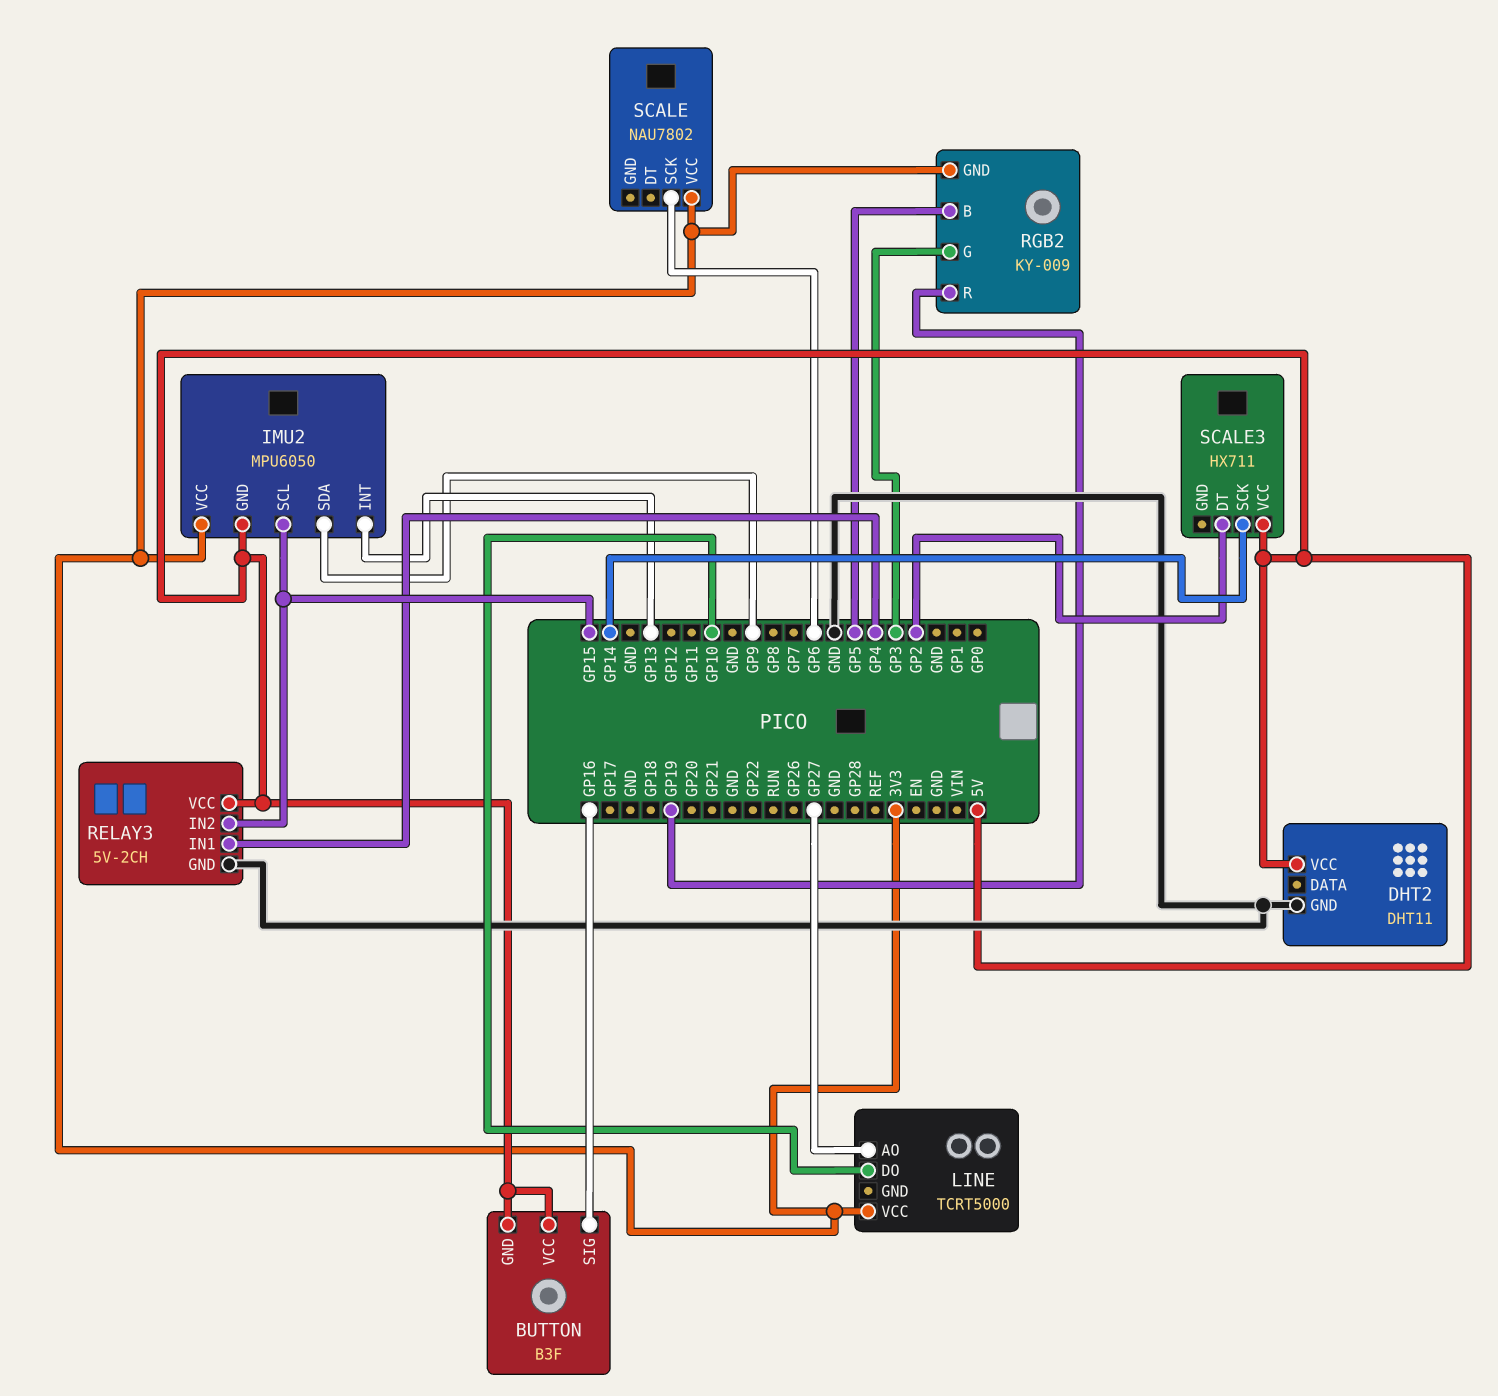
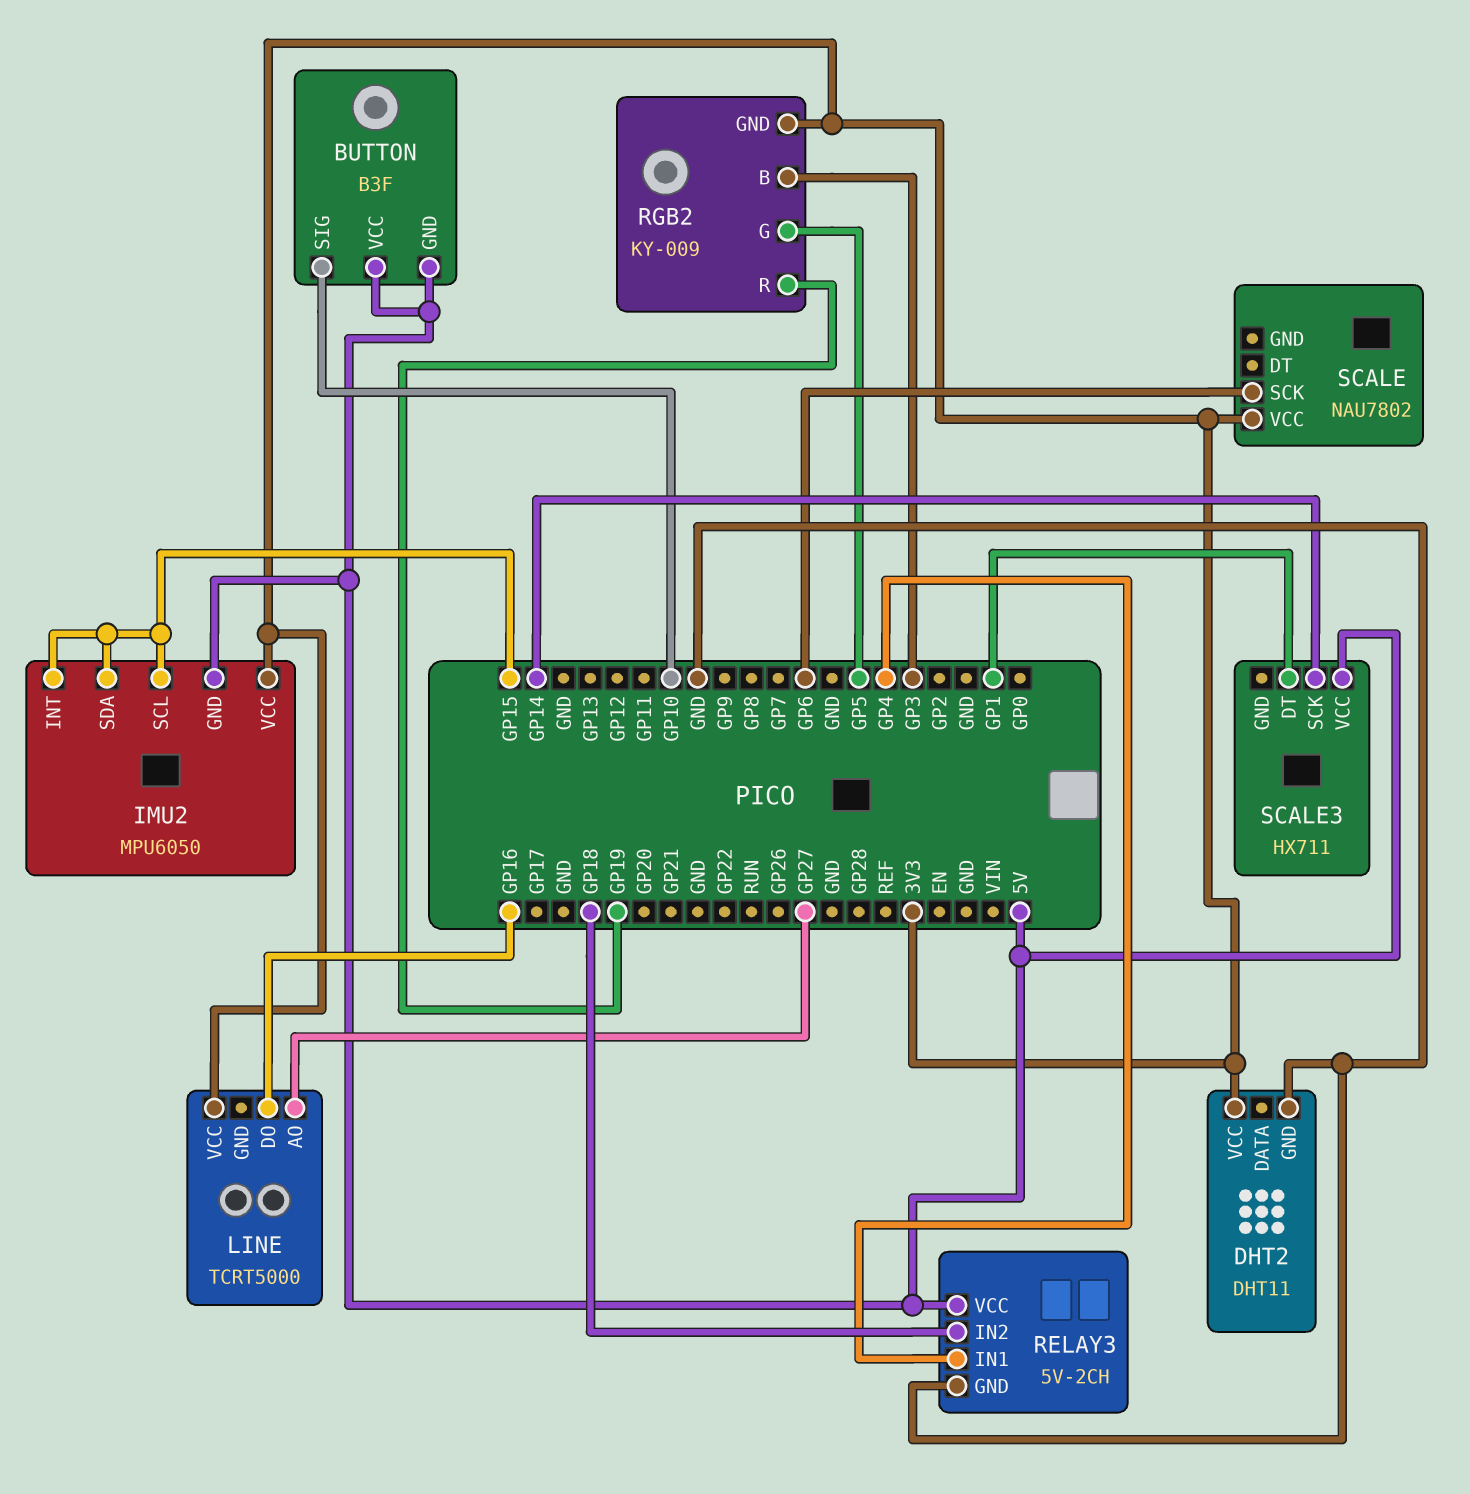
BUTTON pin SIG: GP16 -> GP10
DHT2 pin VCC: 5V -> 3V3
IMU2 pin INT: GP13 -> GP15
IMU2 pin SDA: GP9 -> GP15
LINE pin DO: GP10 -> GP16
RELAY3 pin IN2: GP15 -> GP18
RGB2 pin B: GP5 -> GP3
RGB2 pin G: GP3 -> GP5
SCALE3 pin DT: GP2 -> GP1

